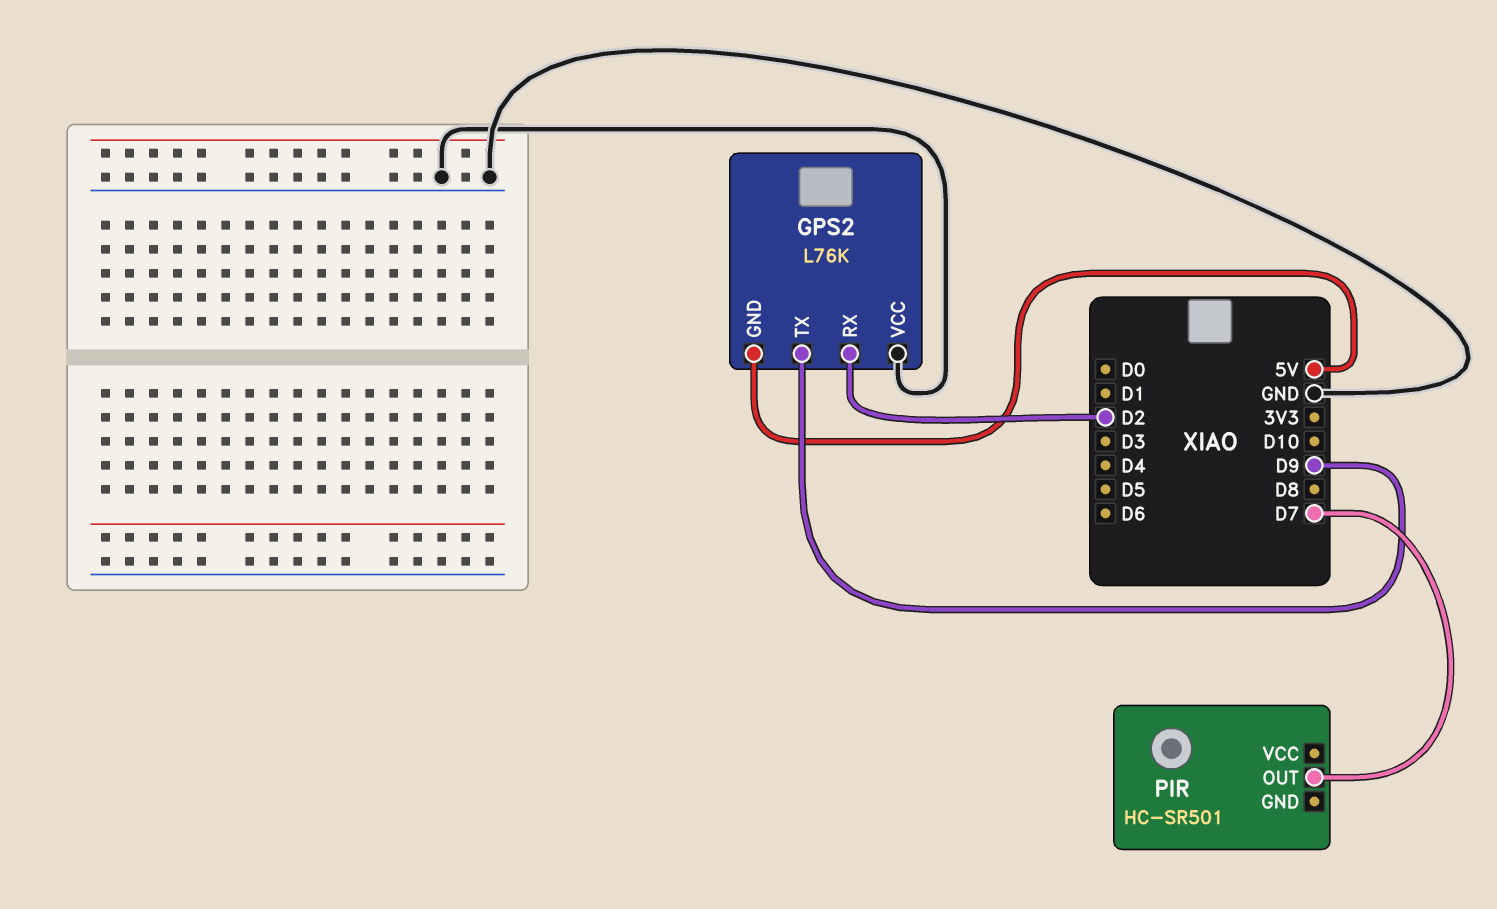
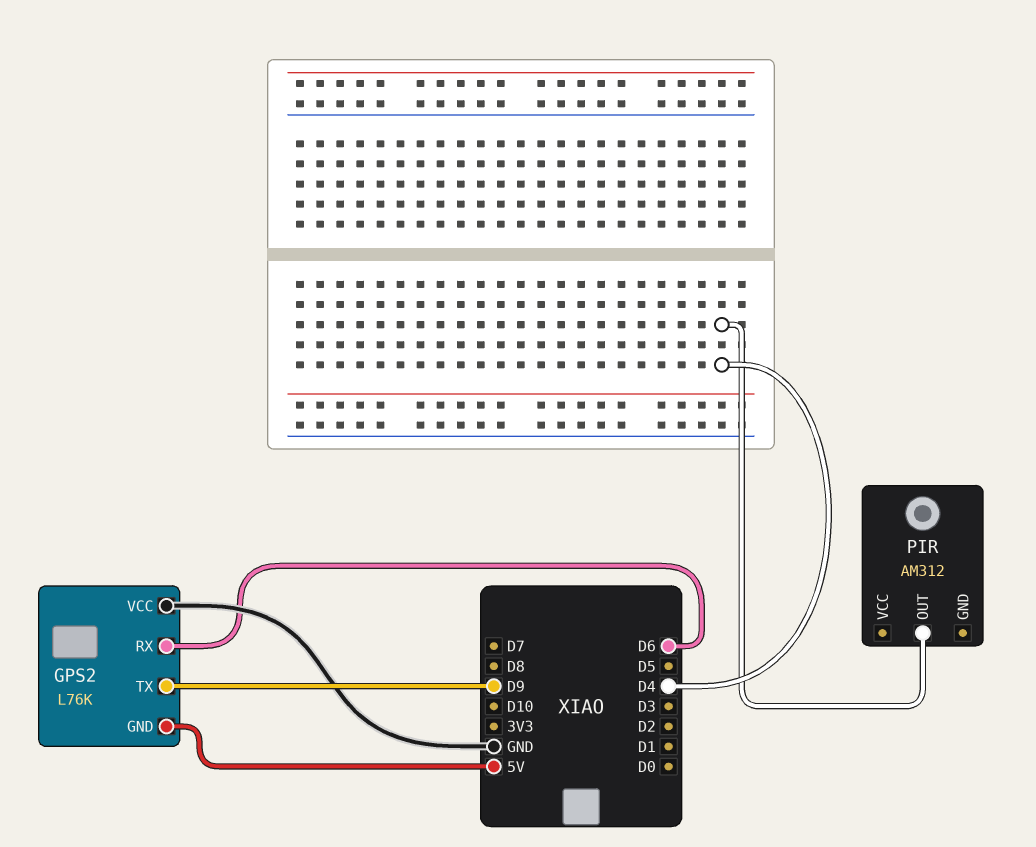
GPS2 pin RX: D2 -> D6
PIR: HC-SR501 -> AM312
PIR pin OUT: D7 -> D4

